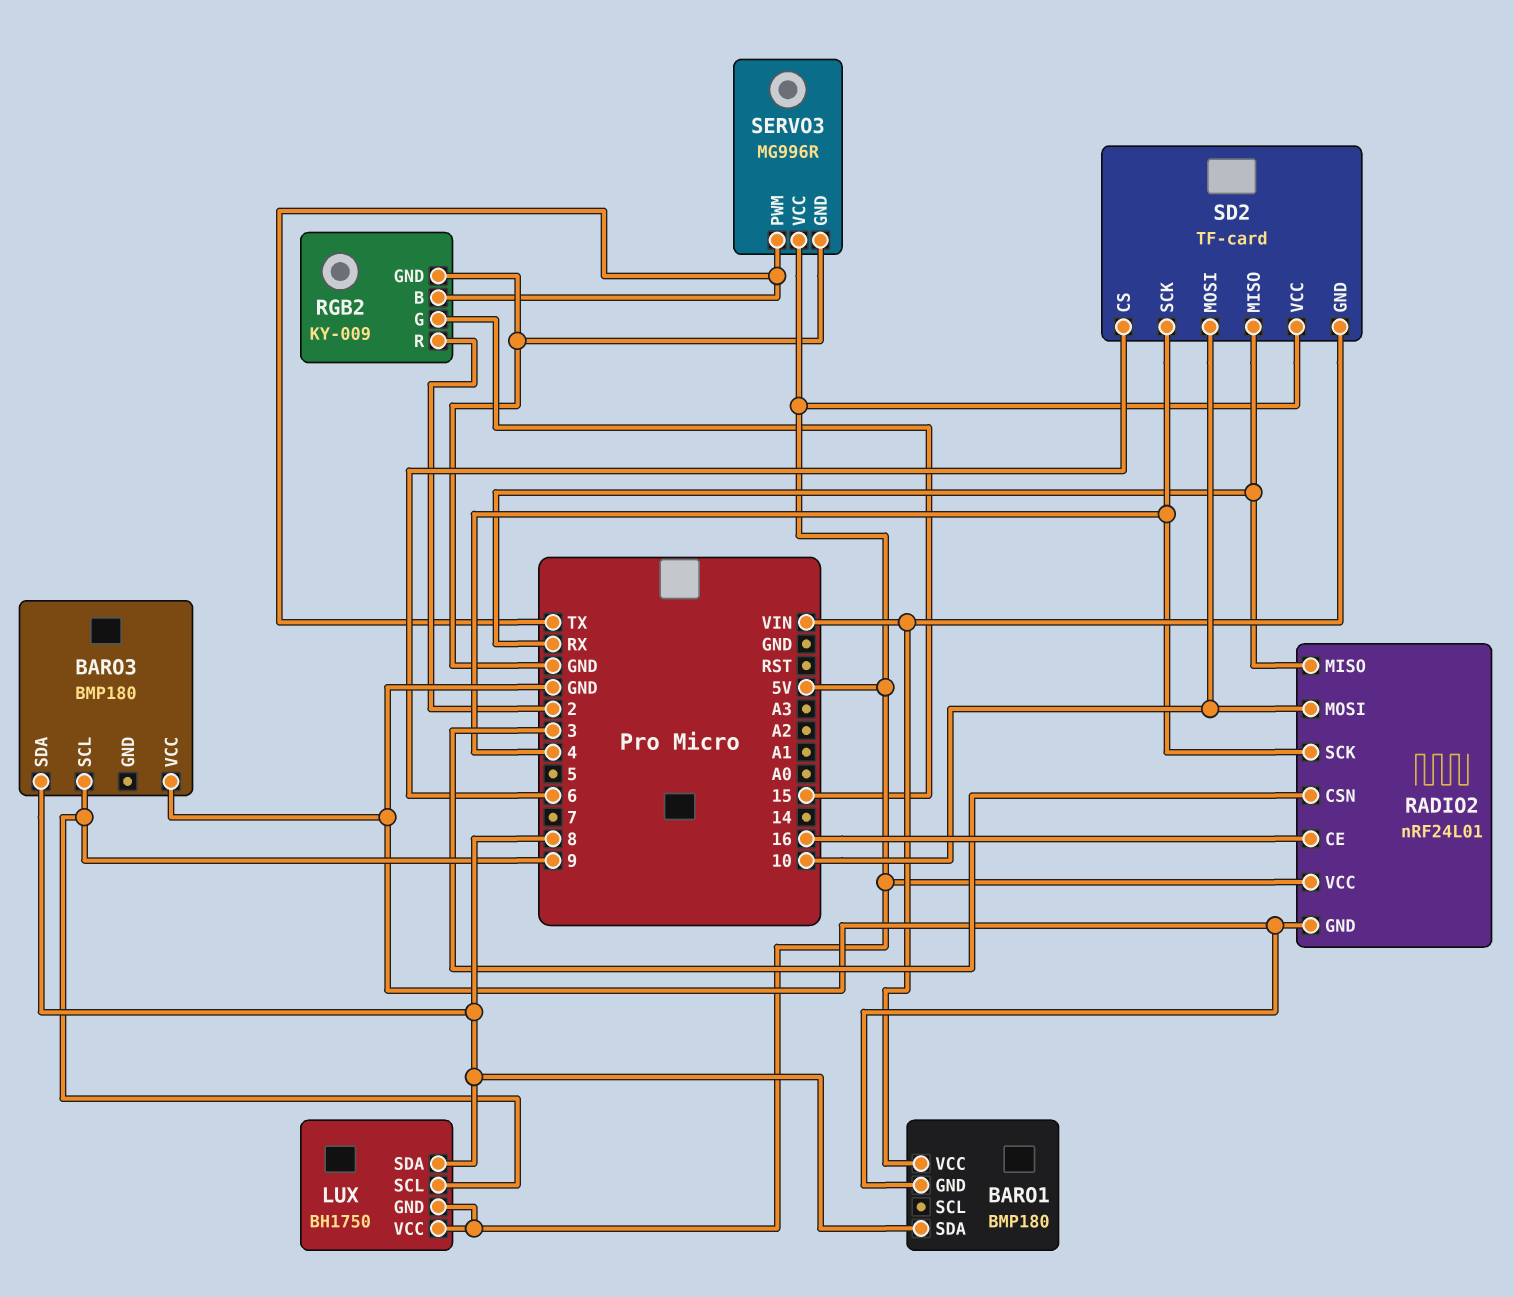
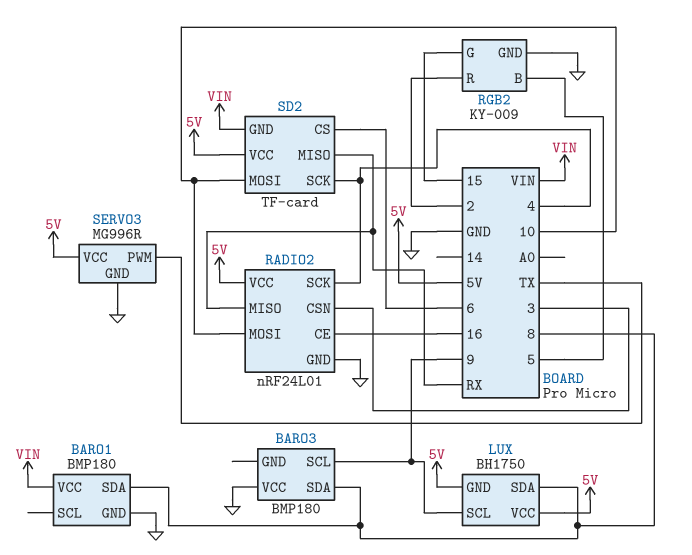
RGB2 pin B: TX -> 5

